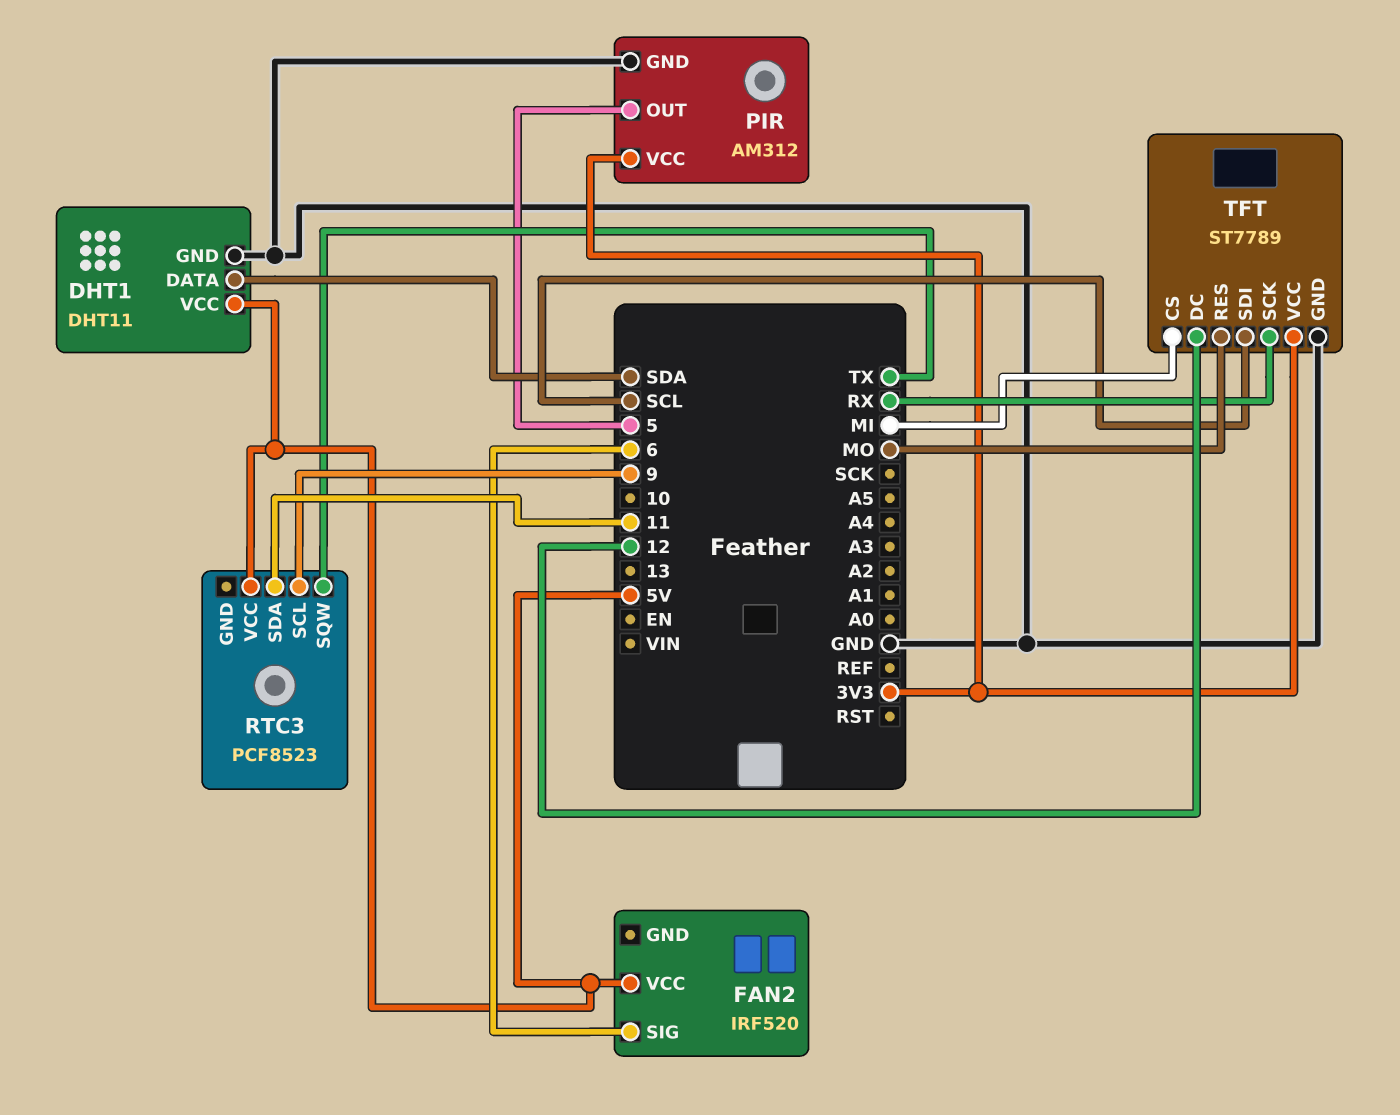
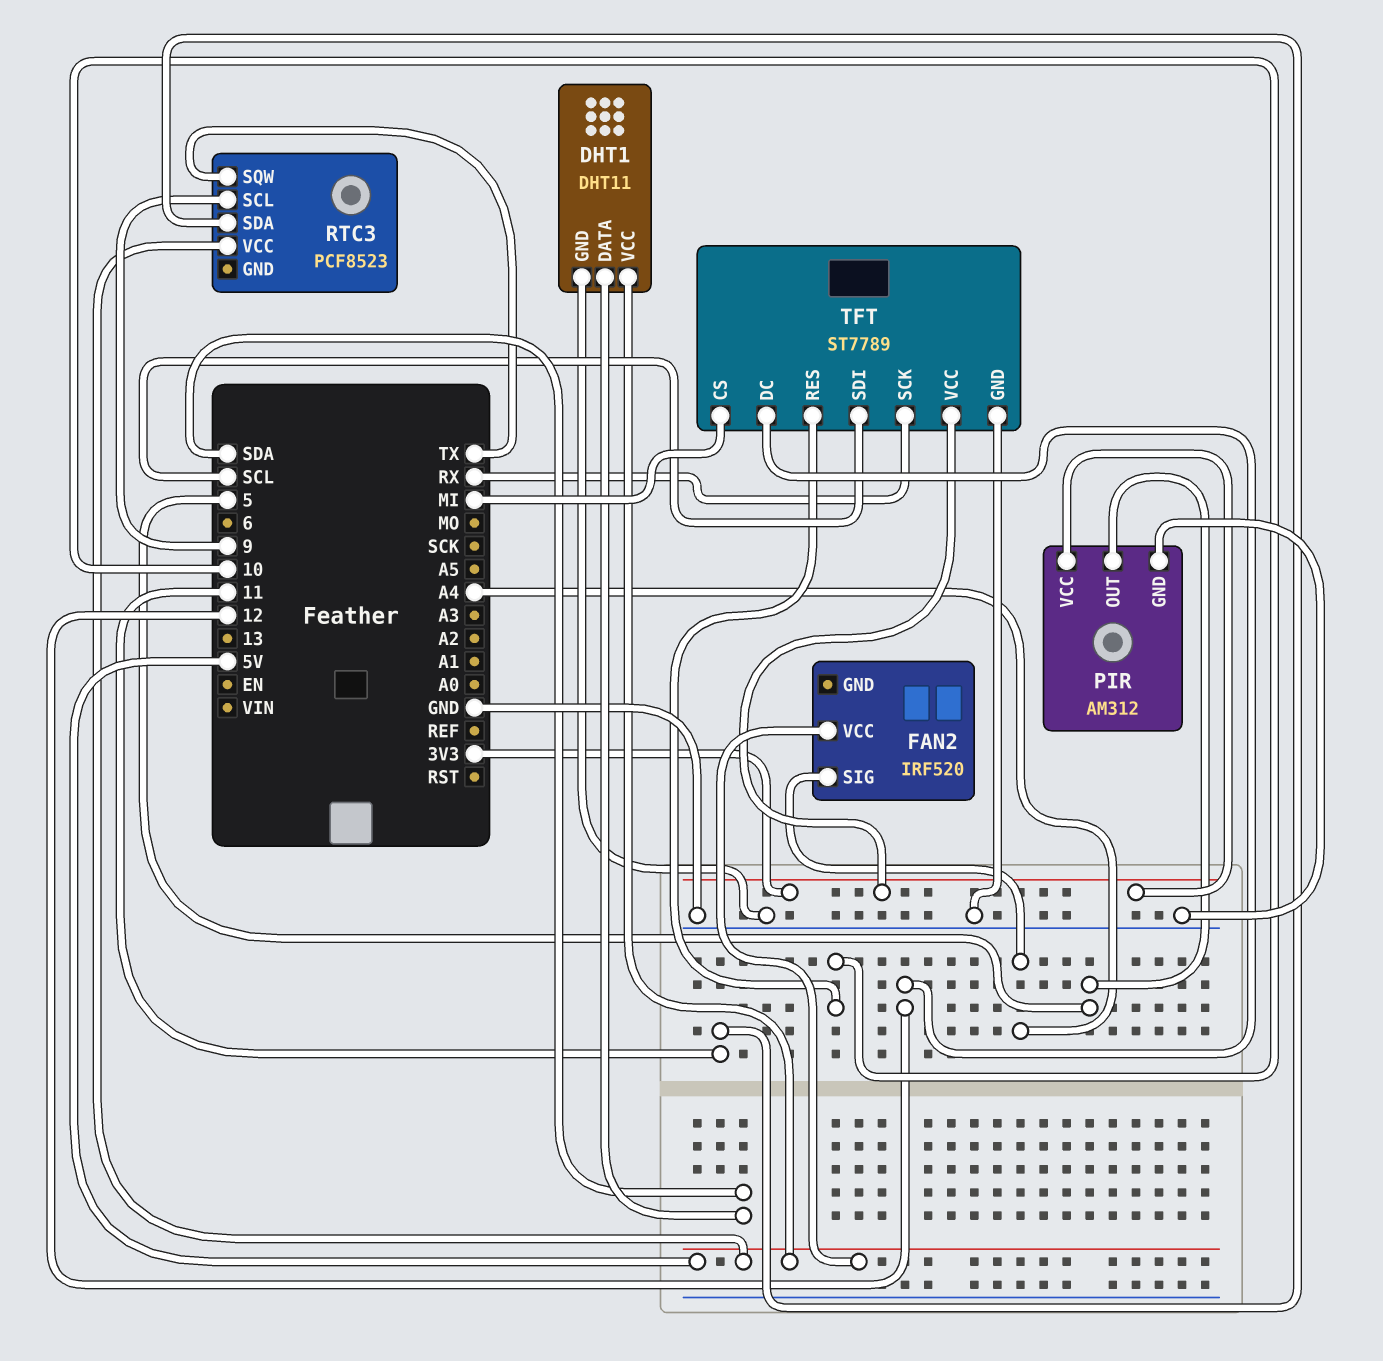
FAN2 pin SIG: 6 -> A4
TFT pin RES: MO -> 10

